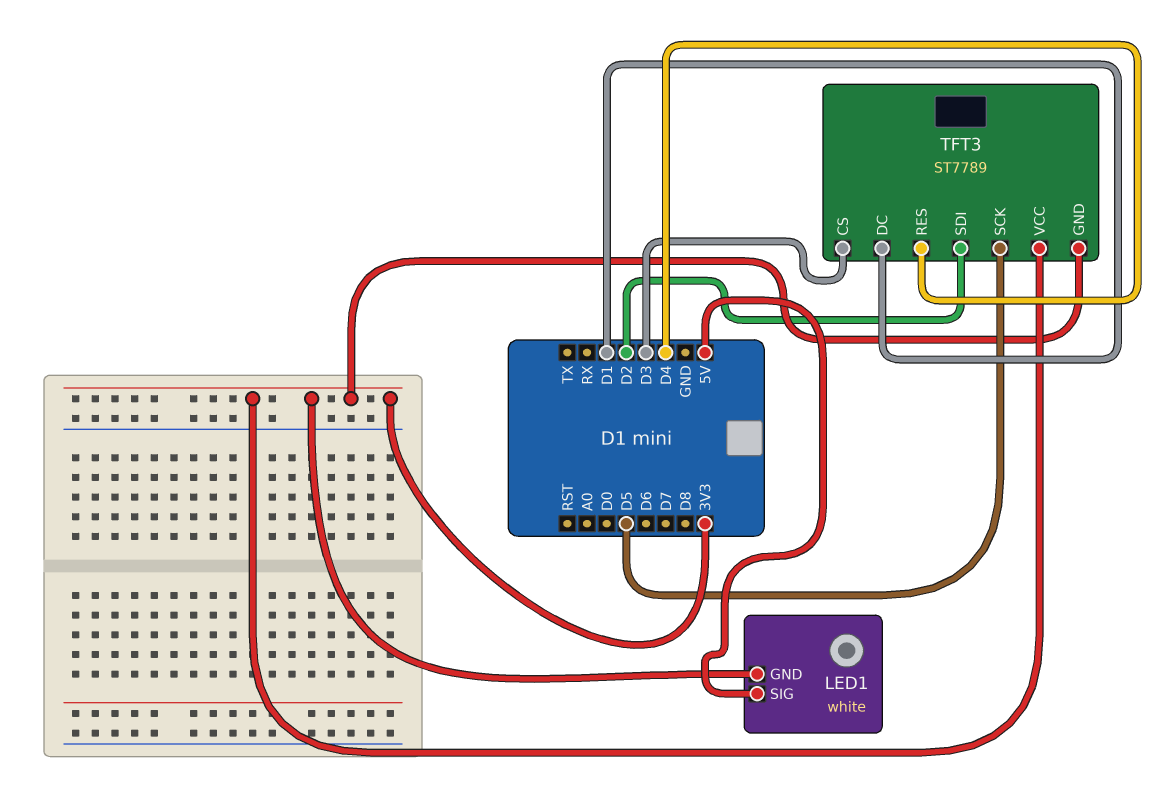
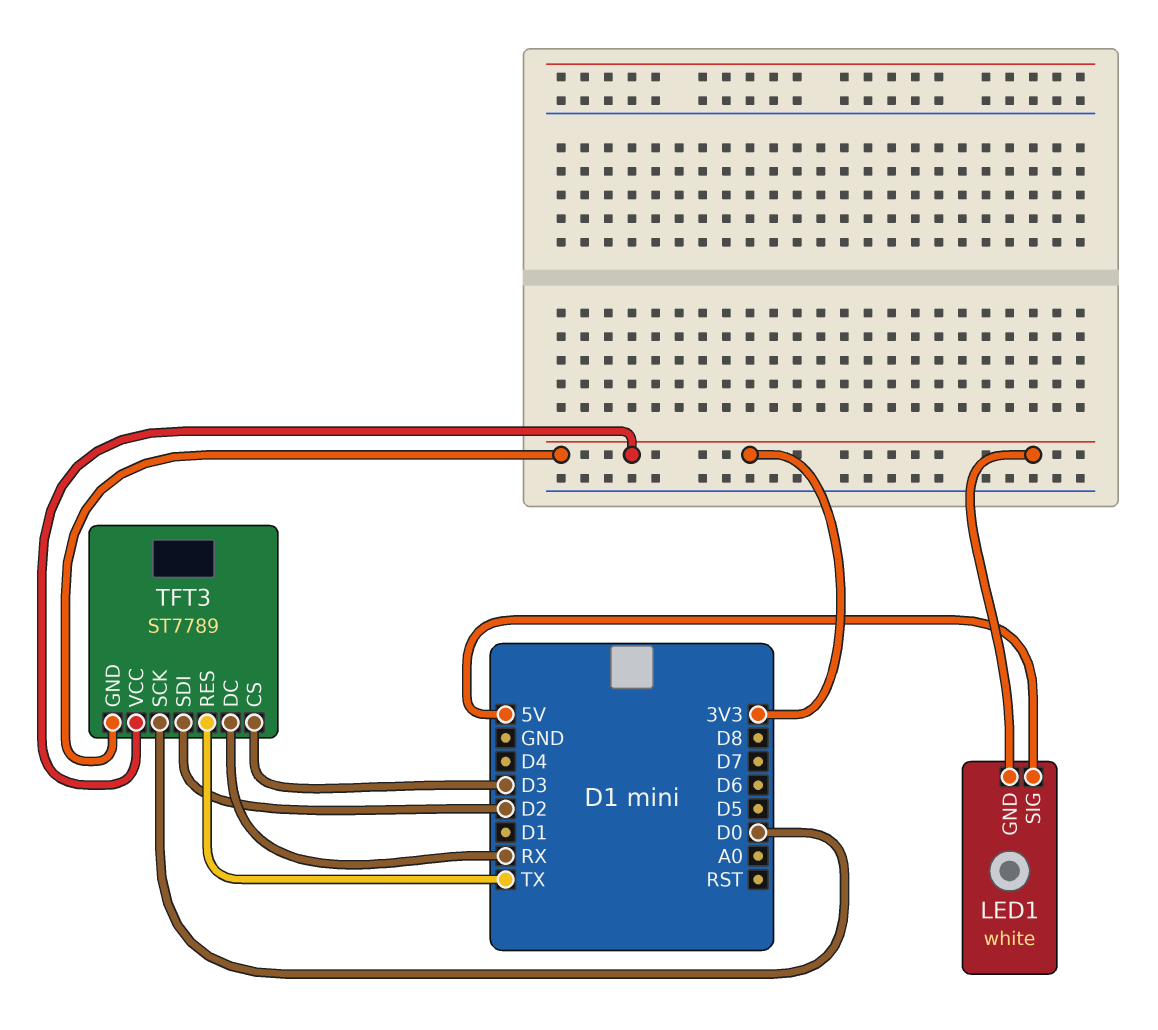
TFT3 pin DC: D1 -> RX
TFT3 pin RES: D4 -> TX
TFT3 pin SCK: D5 -> D0

